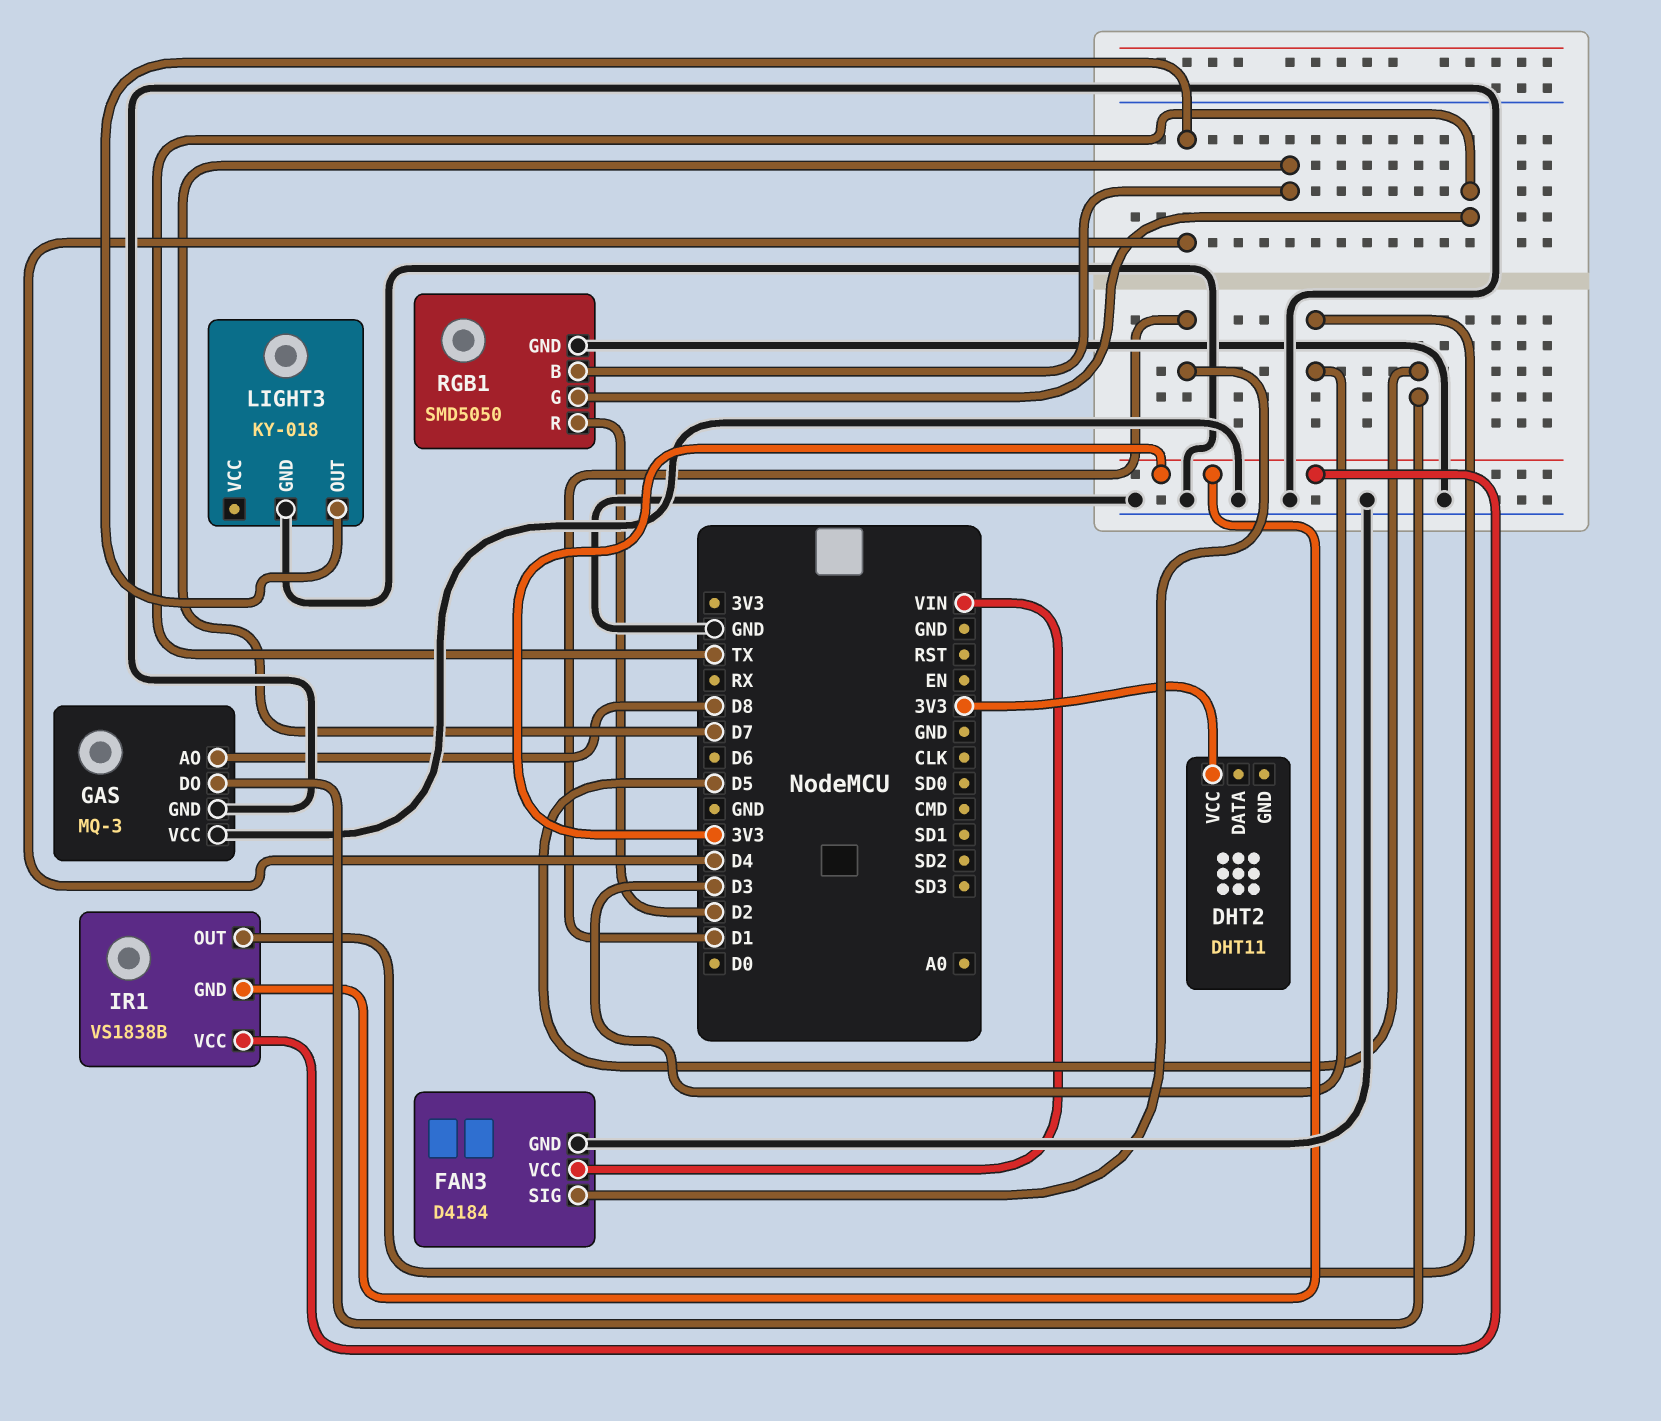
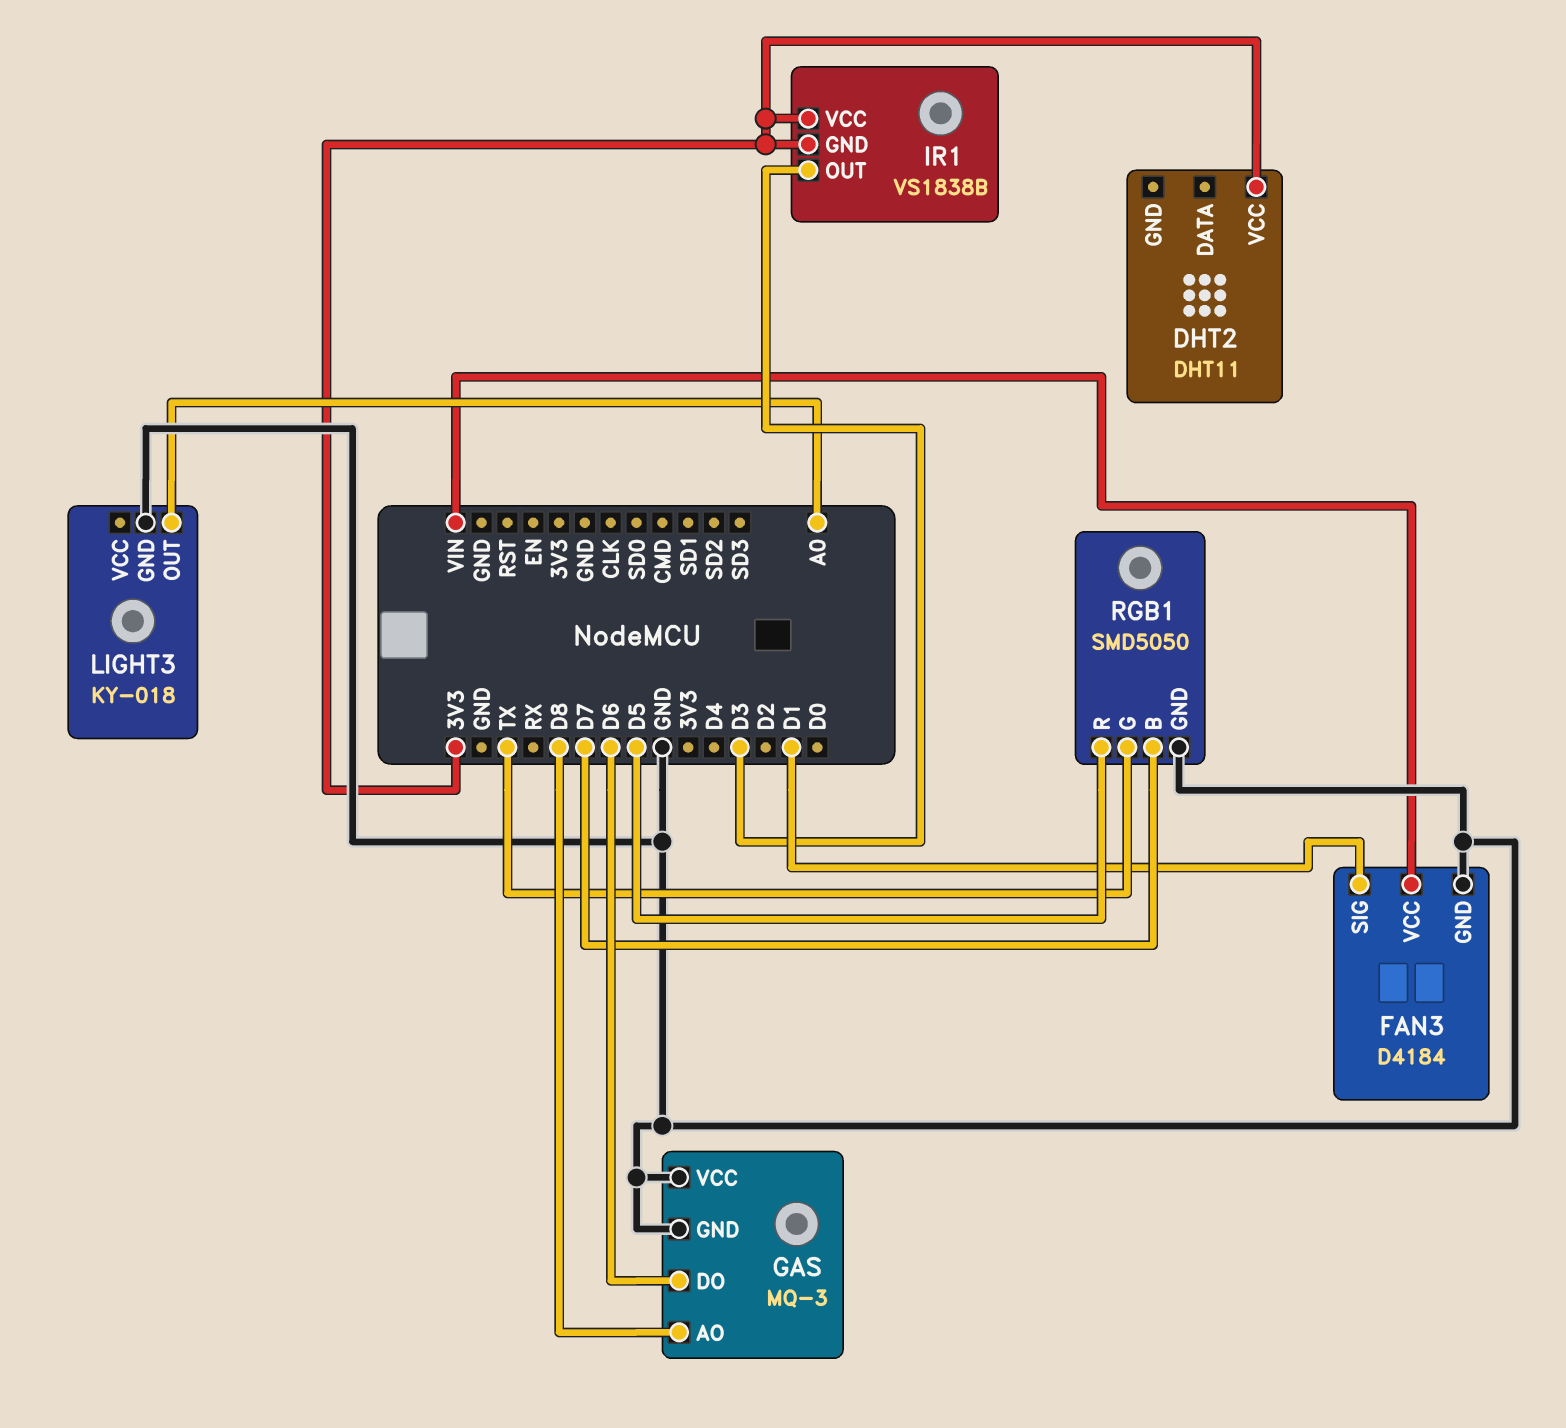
GAS pin DO: D5 -> D6
LIGHT3 pin OUT: D4 -> A0
RGB1 pin R: D2 -> D5

